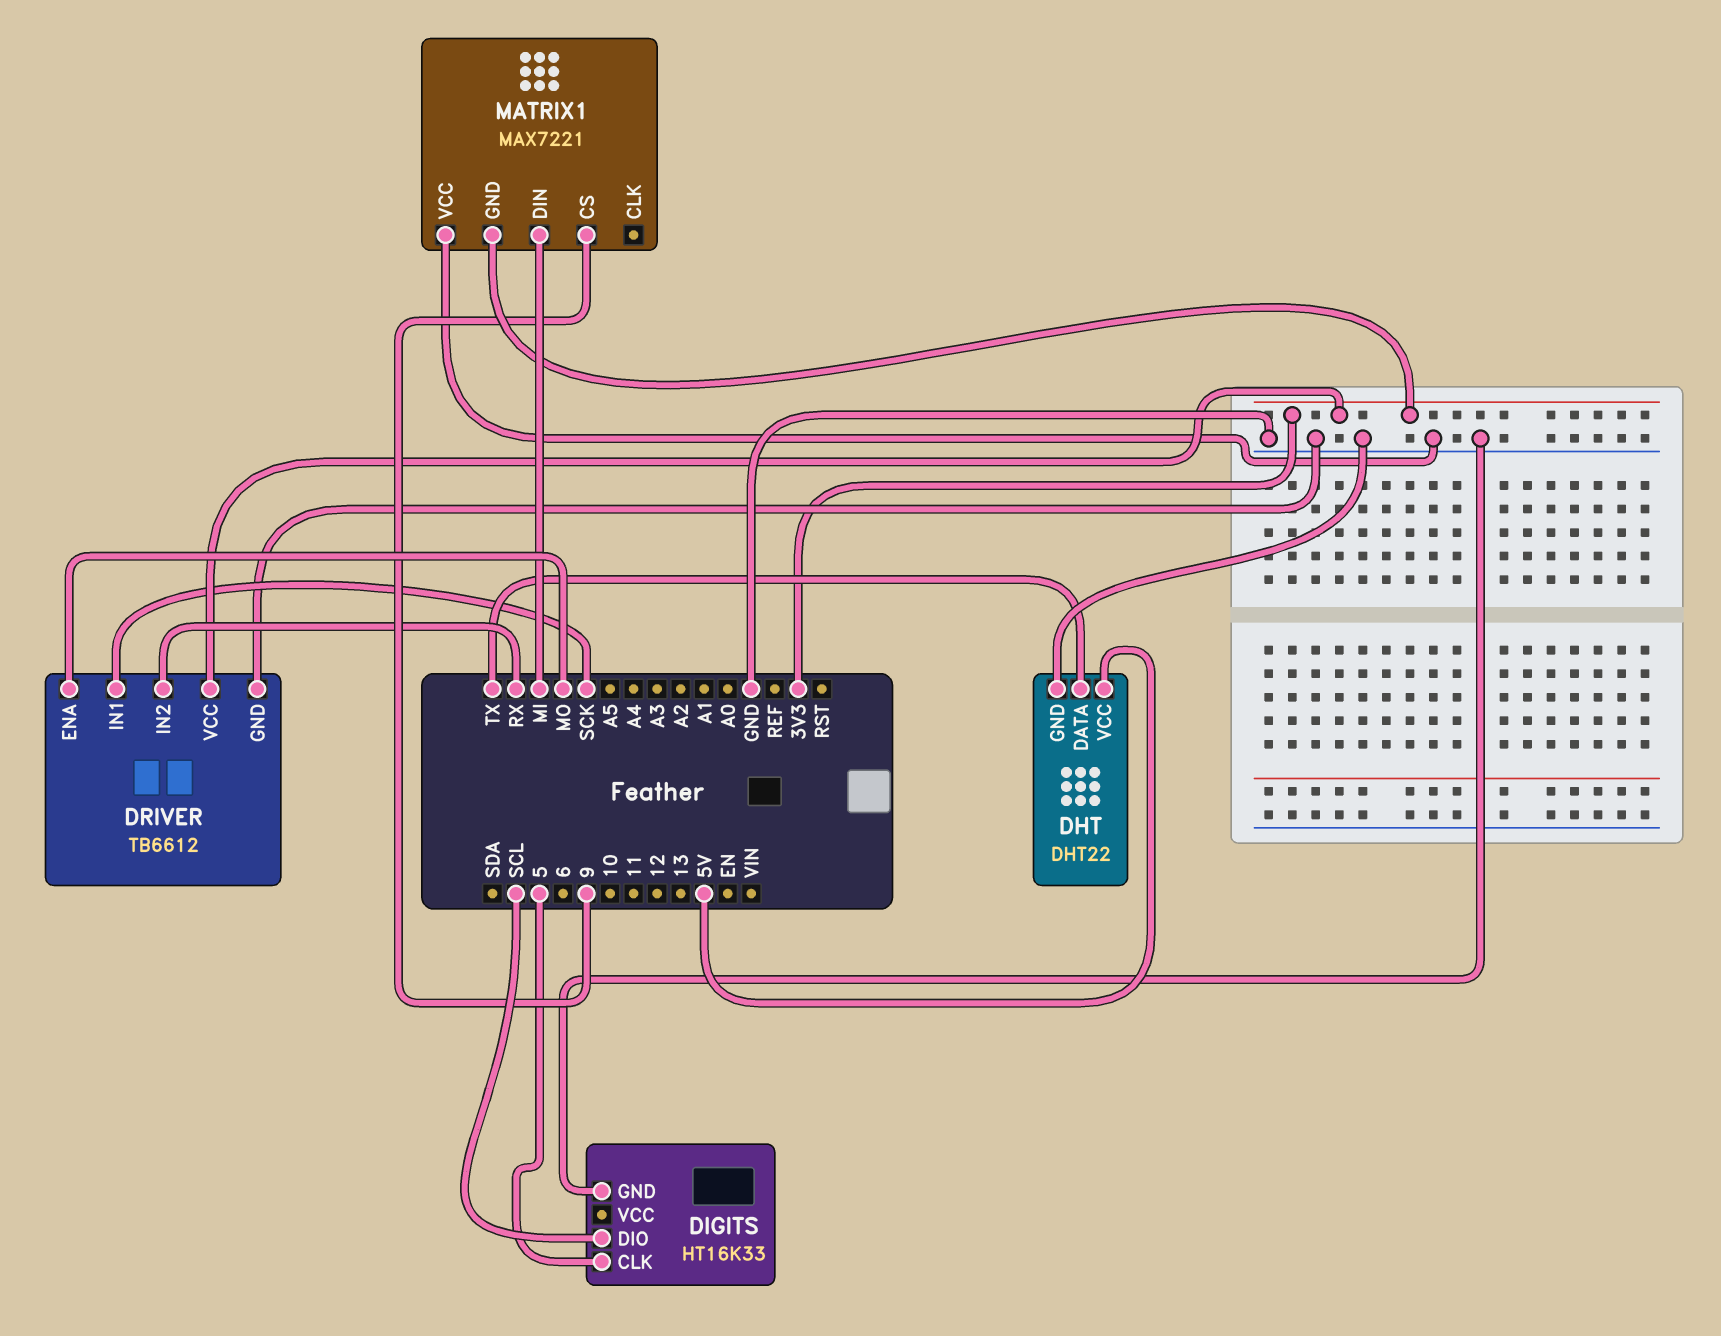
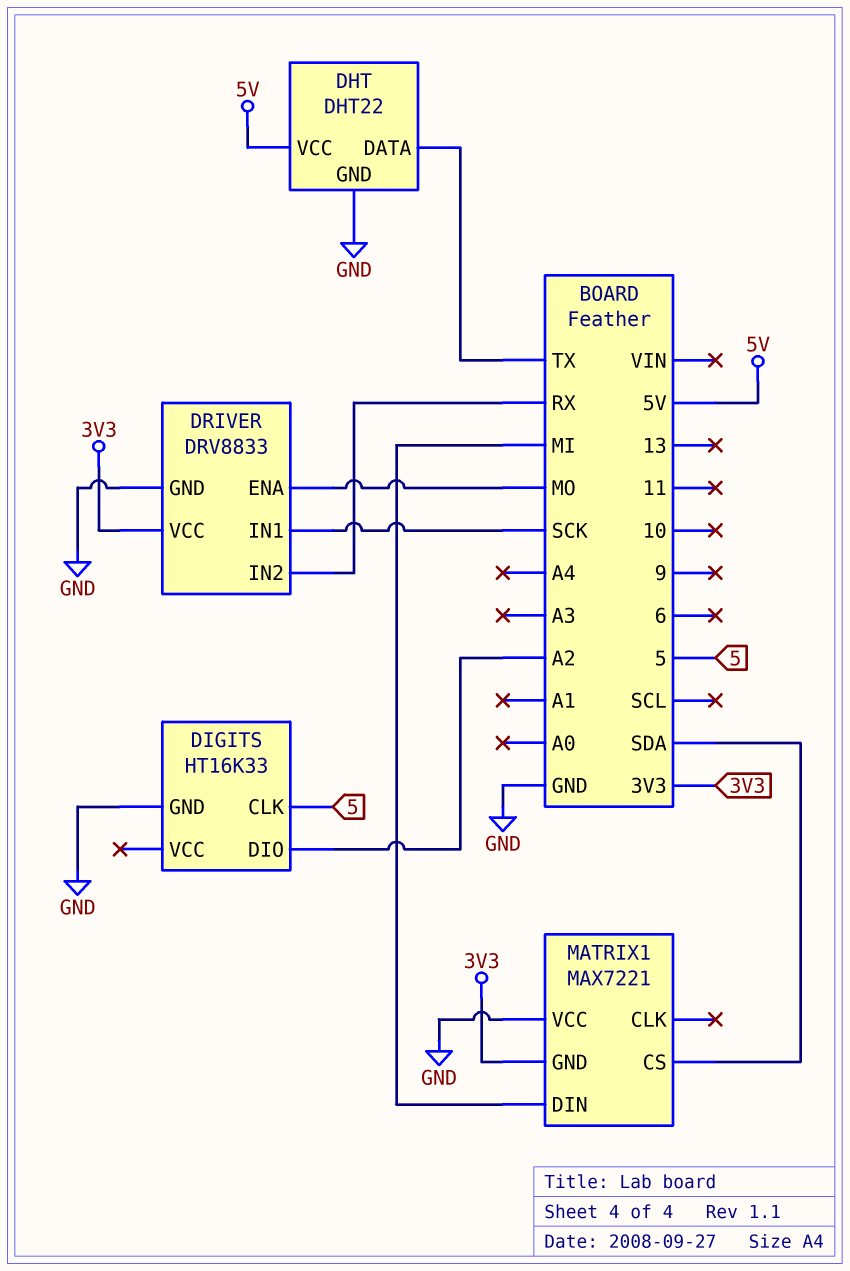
DIGITS pin DIO: SCL -> A2
DRIVER: TB6612 -> DRV8833
MATRIX1 pin CS: 9 -> SDA

